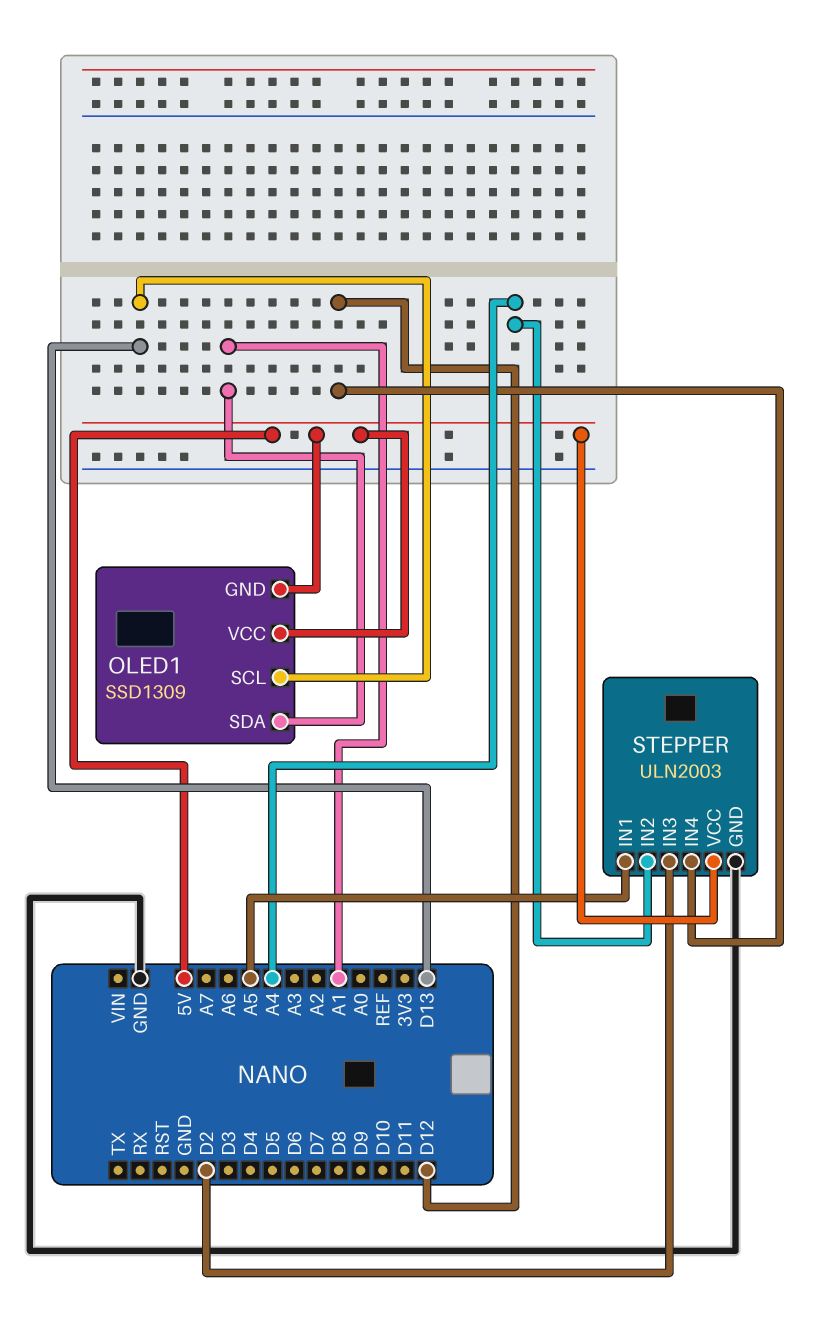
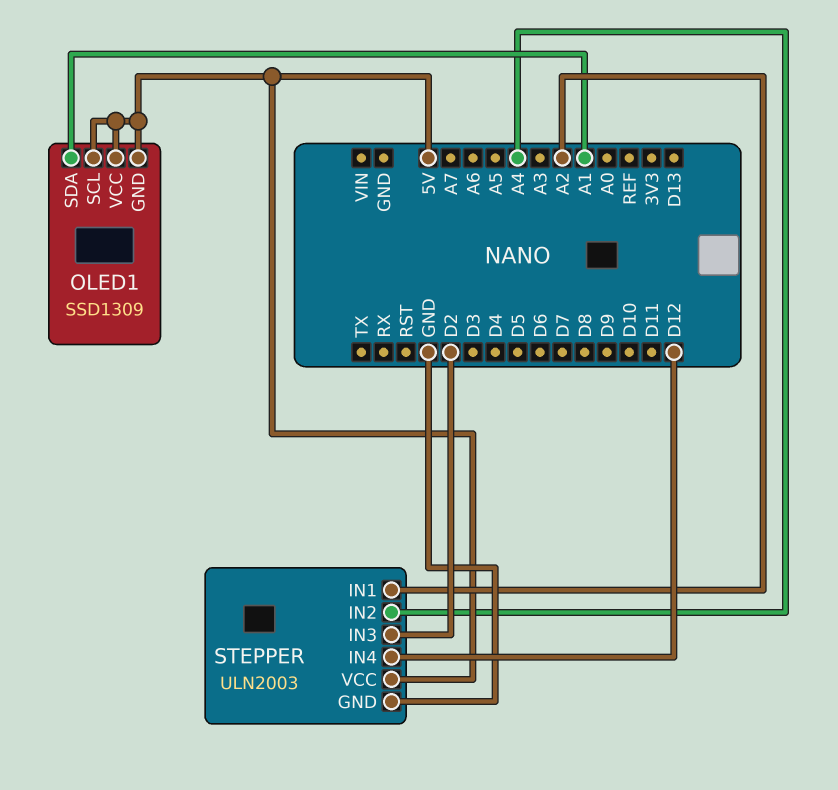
OLED1 pin SCL: D13 -> 5V
STEPPER pin IN1: A5 -> A2

